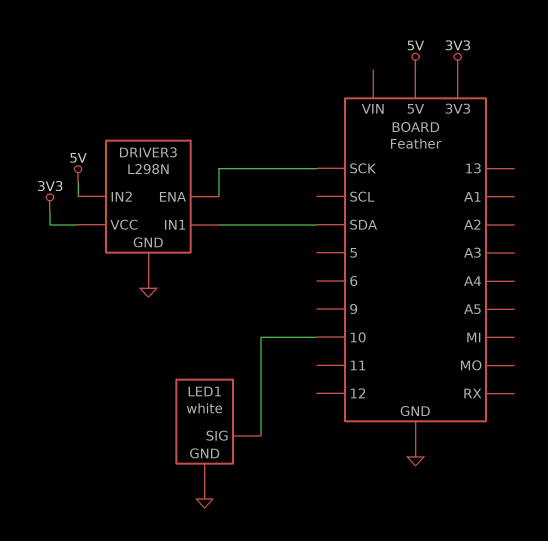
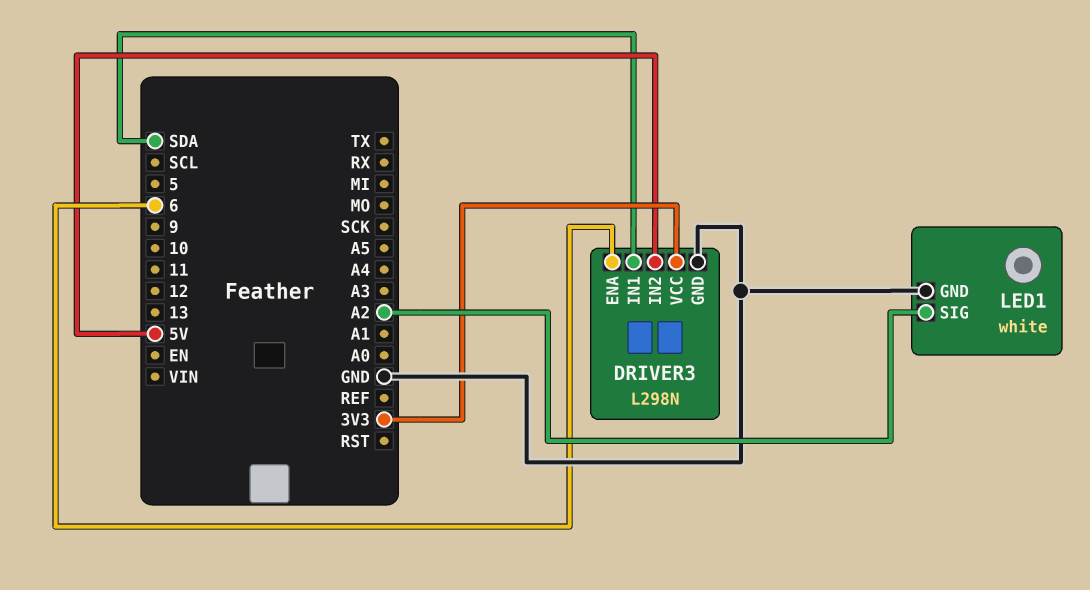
DRIVER3 pin ENA: SCK -> 6
LED1 pin SIG: 10 -> A2

